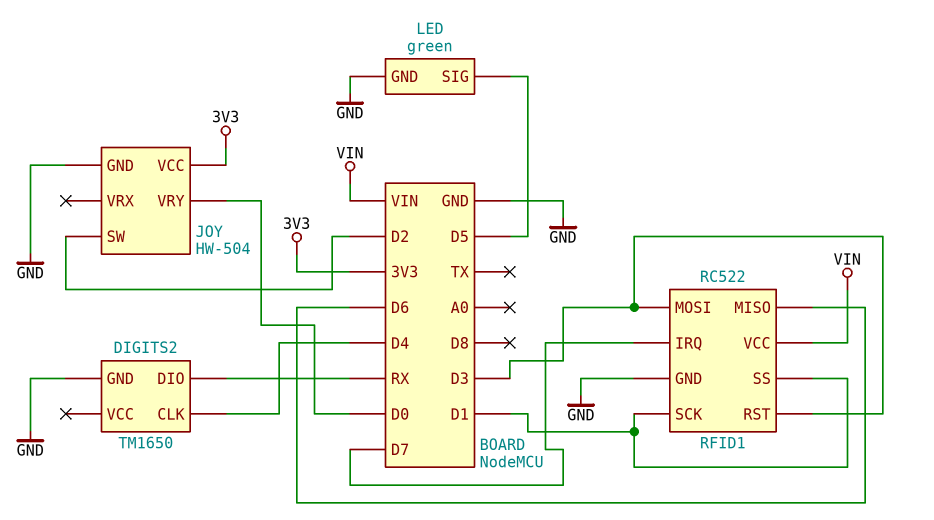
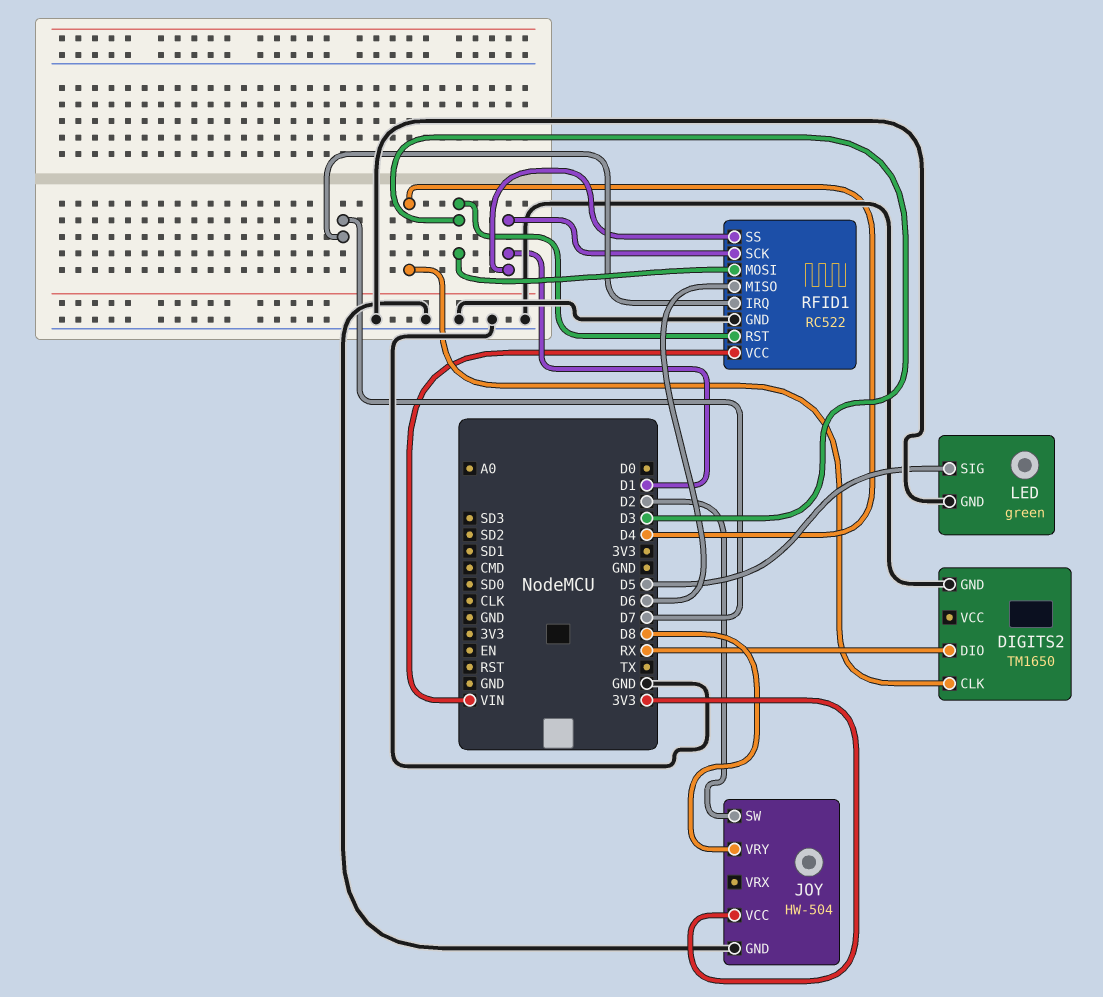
JOY pin VRY: D0 -> D8

